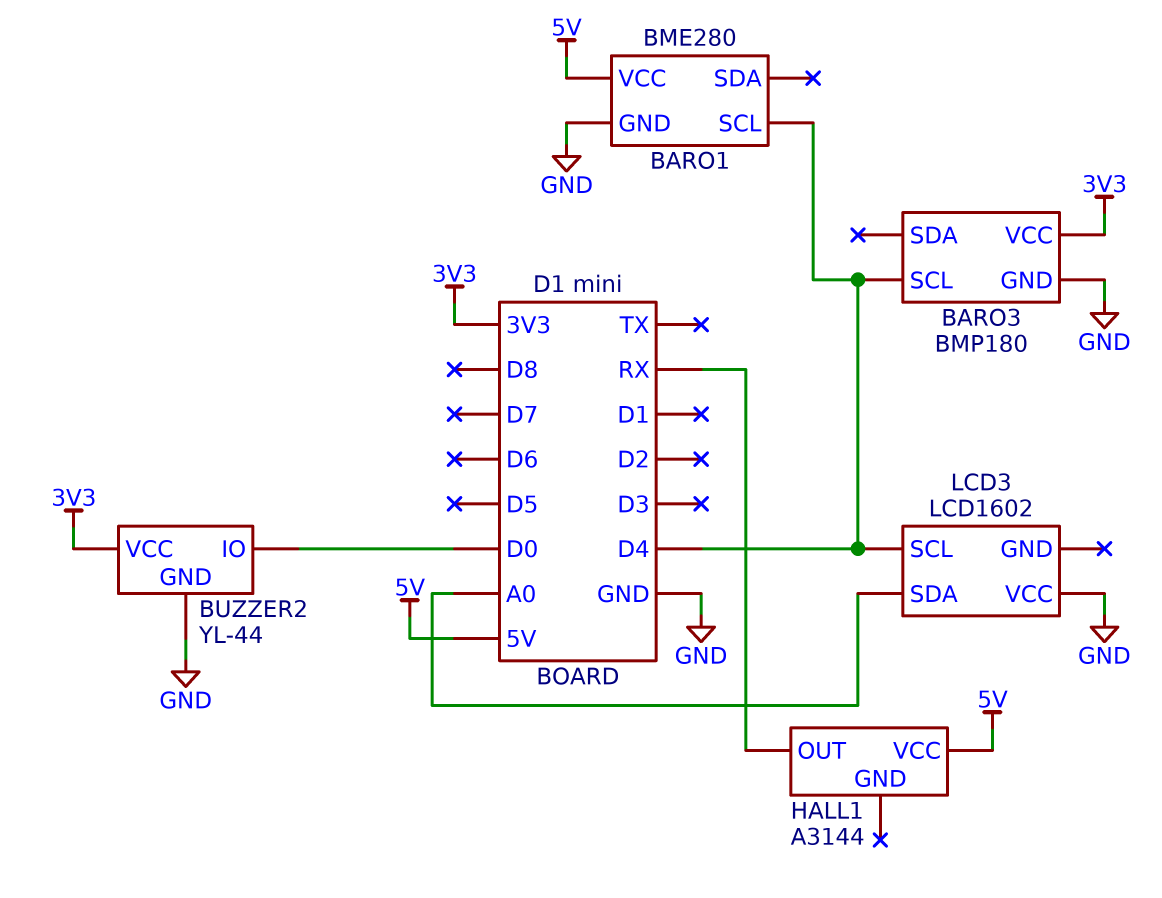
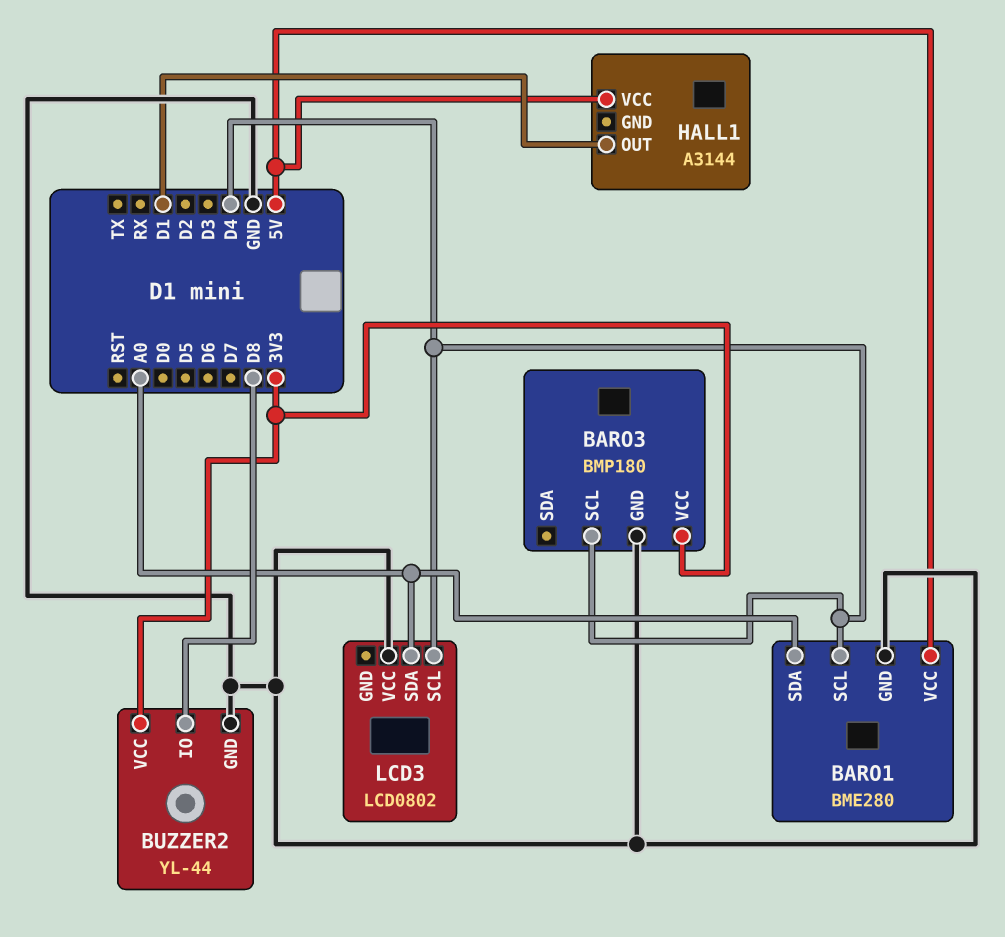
BARO1 pin SDA: none -> A0
BUZZER2 pin IO: D0 -> D8
HALL1 pin OUT: RX -> D1
LCD3: LCD1602 -> LCD0802

